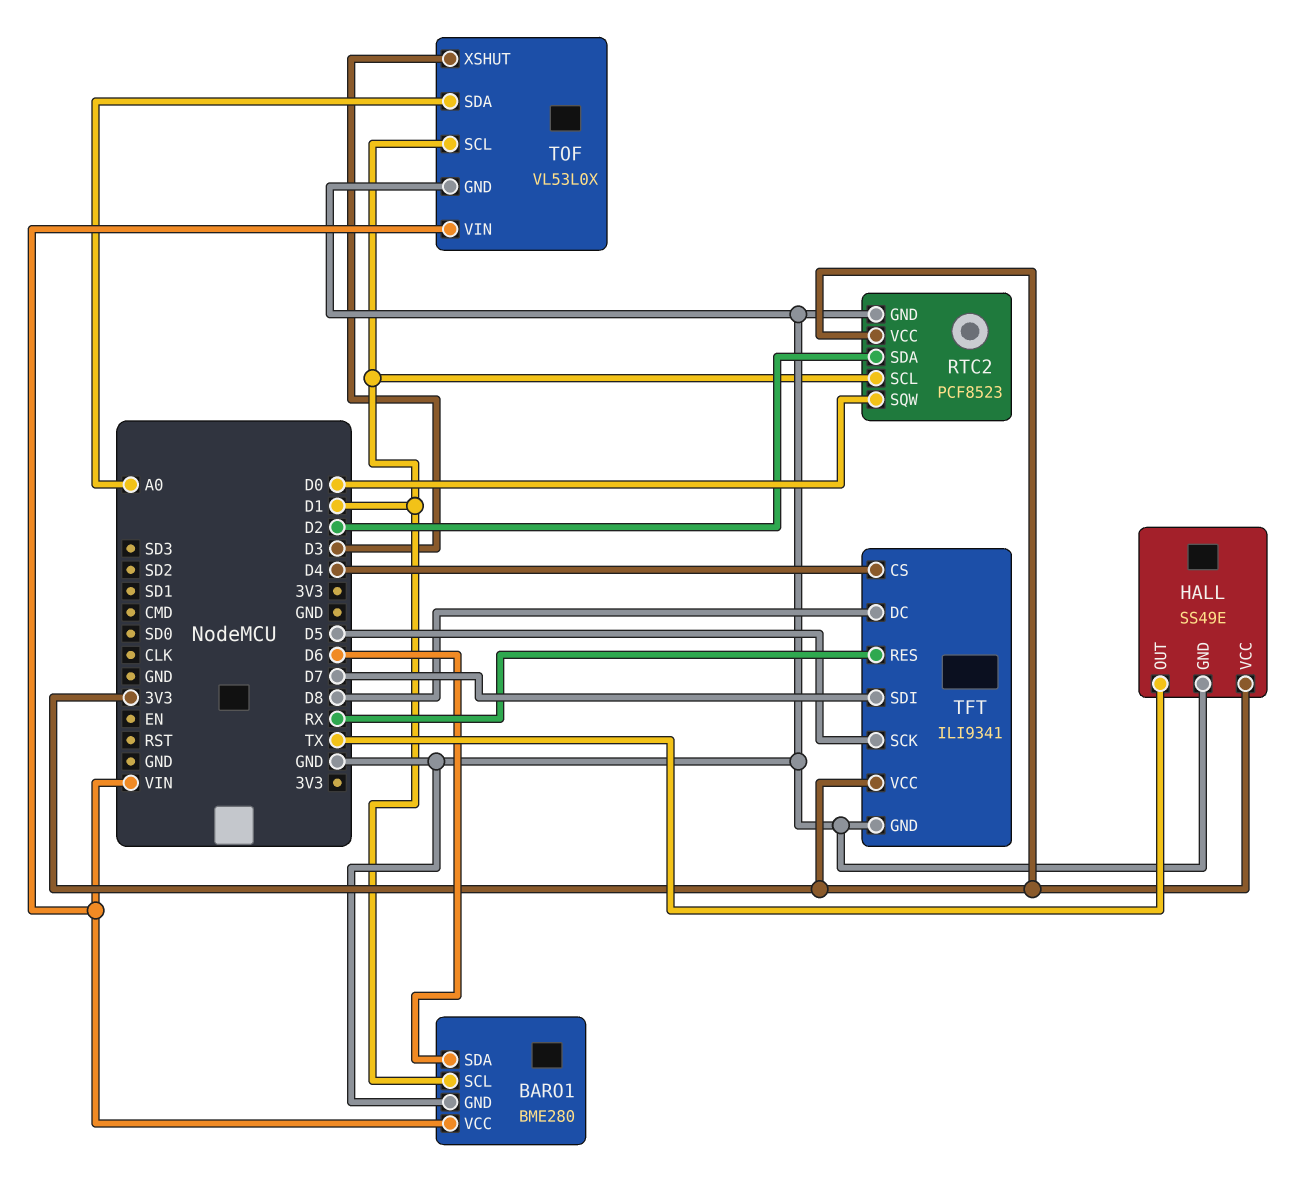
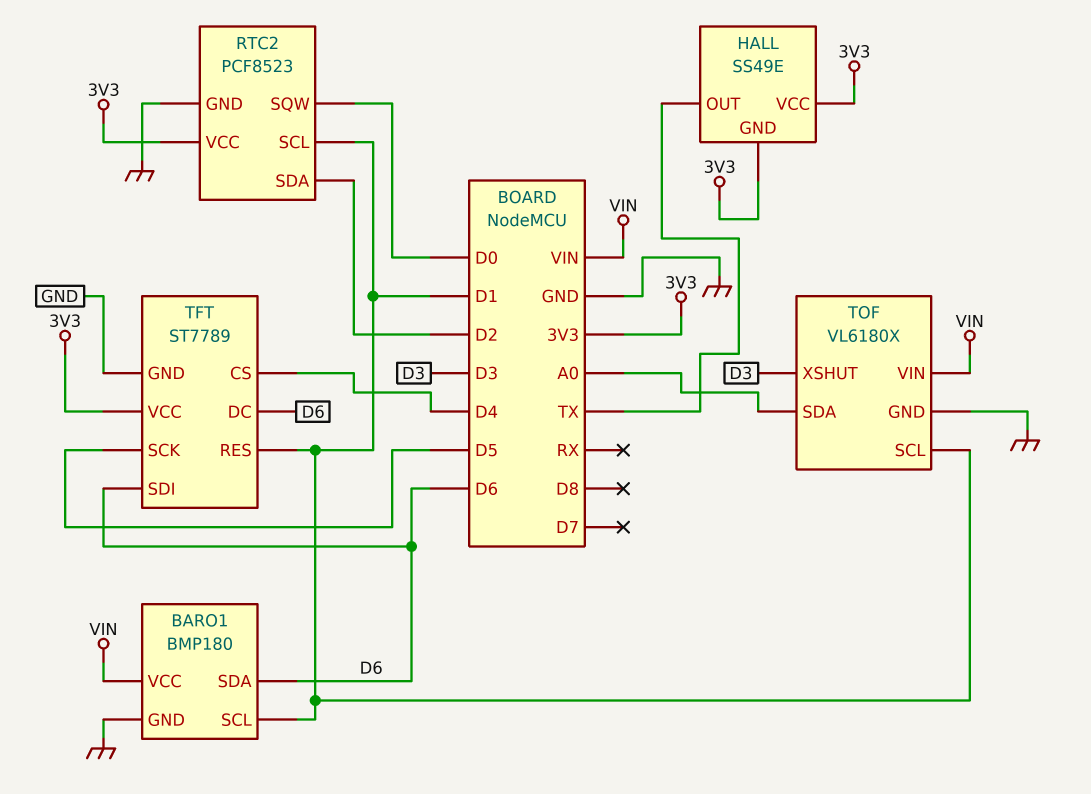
BARO1: BME280 -> BMP180
HALL pin GND: GND -> 3V3
TFT: ILI9341 -> ST7789
TFT pin DC: D8 -> D6
TFT pin RES: RX -> D1
TFT pin SDI: D7 -> D6
TOF: VL53L0X -> VL6180X

